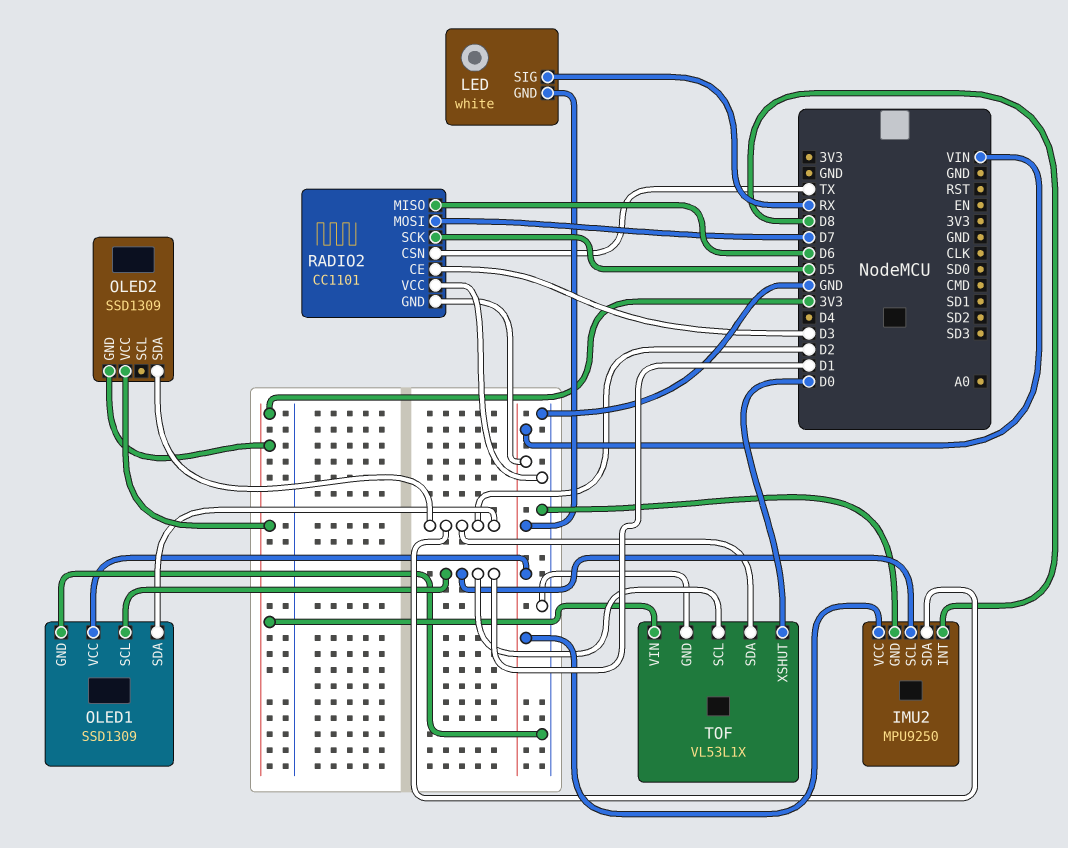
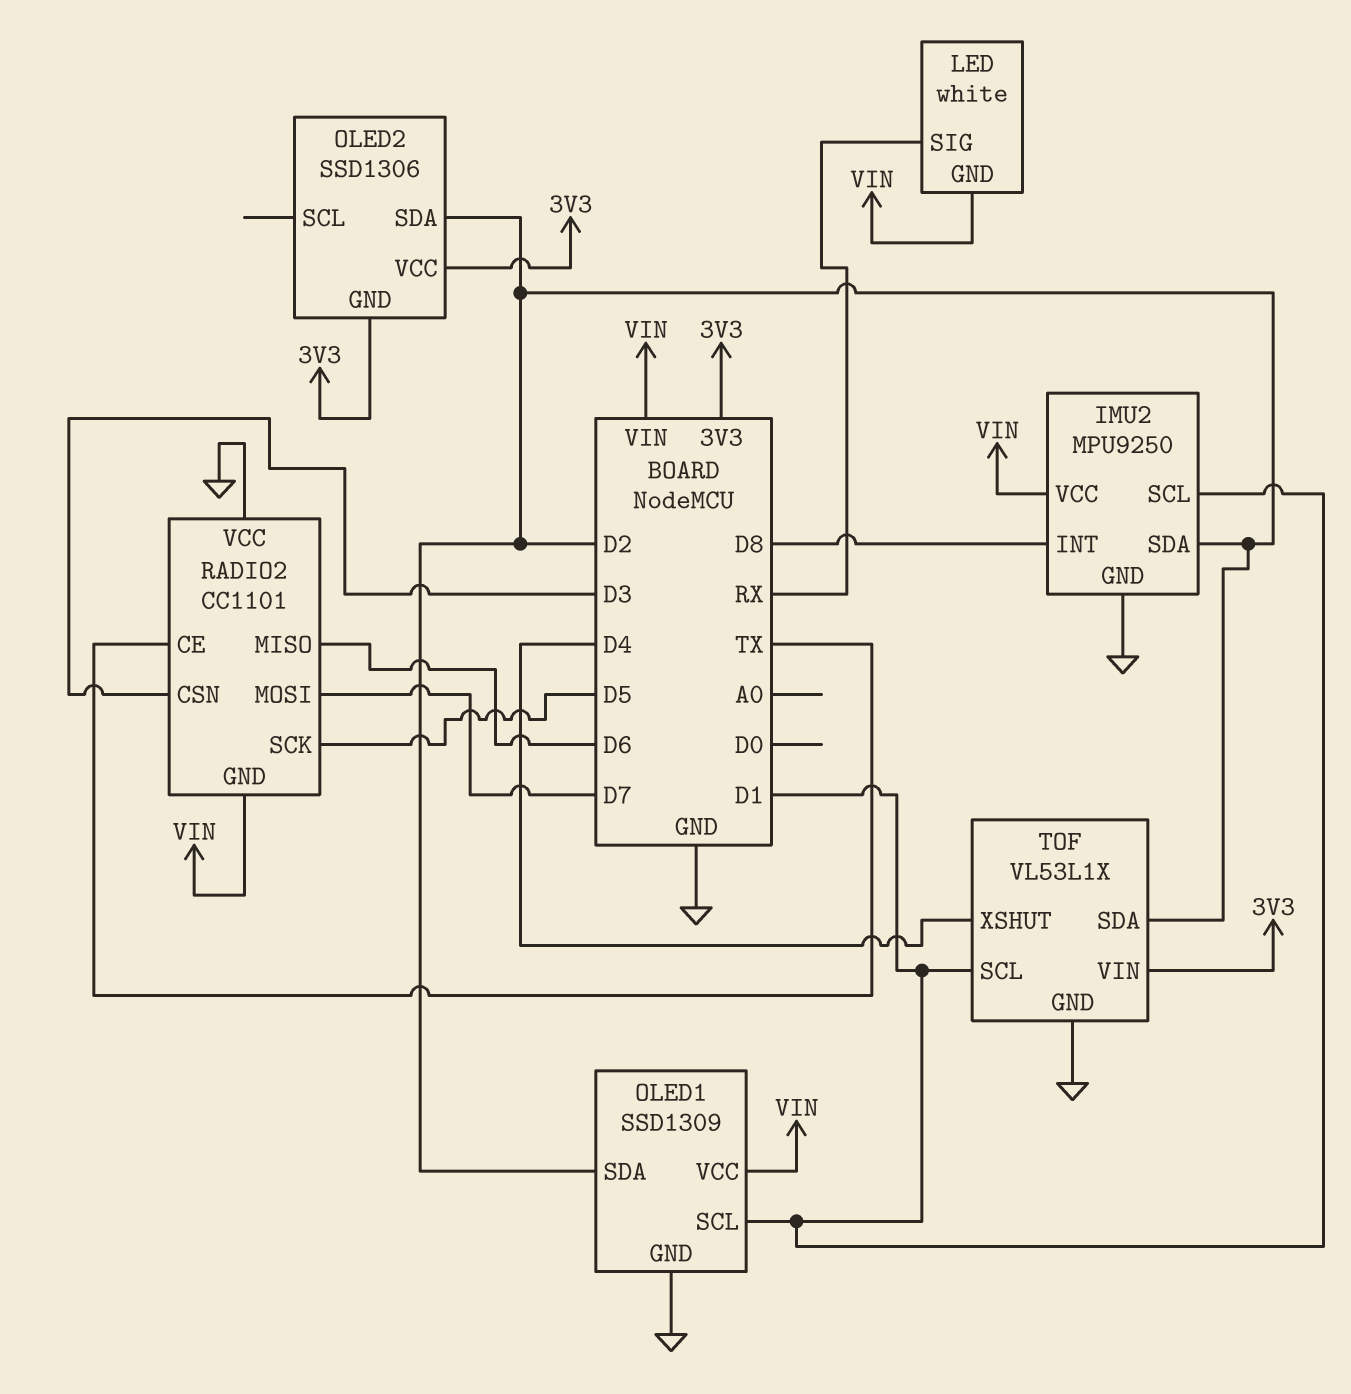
OLED2: SSD1309 -> SSD1306
RADIO2 pin CE: D3 -> TX
RADIO2 pin CSN: TX -> D3
TOF pin XSHUT: D0 -> D4

